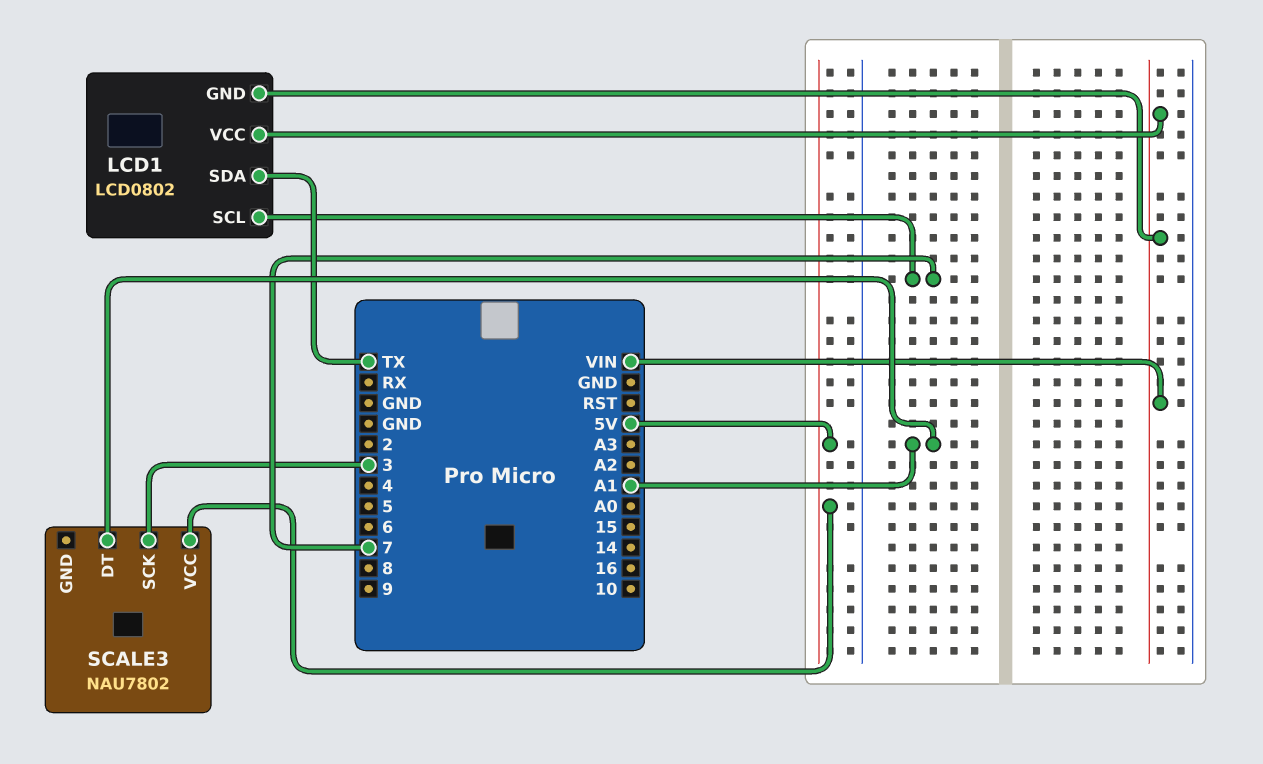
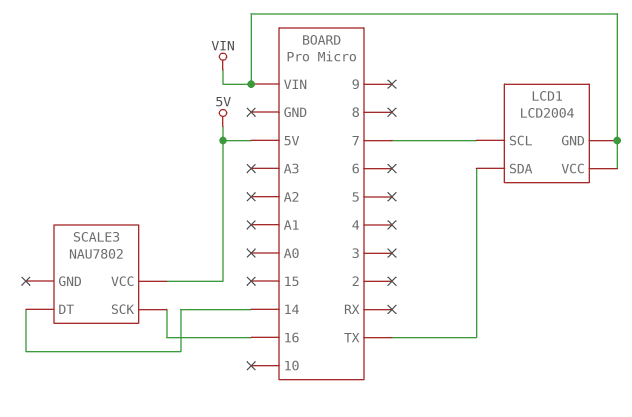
LCD1: LCD0802 -> LCD2004
SCALE3 pin DT: A1 -> 14
SCALE3 pin SCK: 3 -> 16

